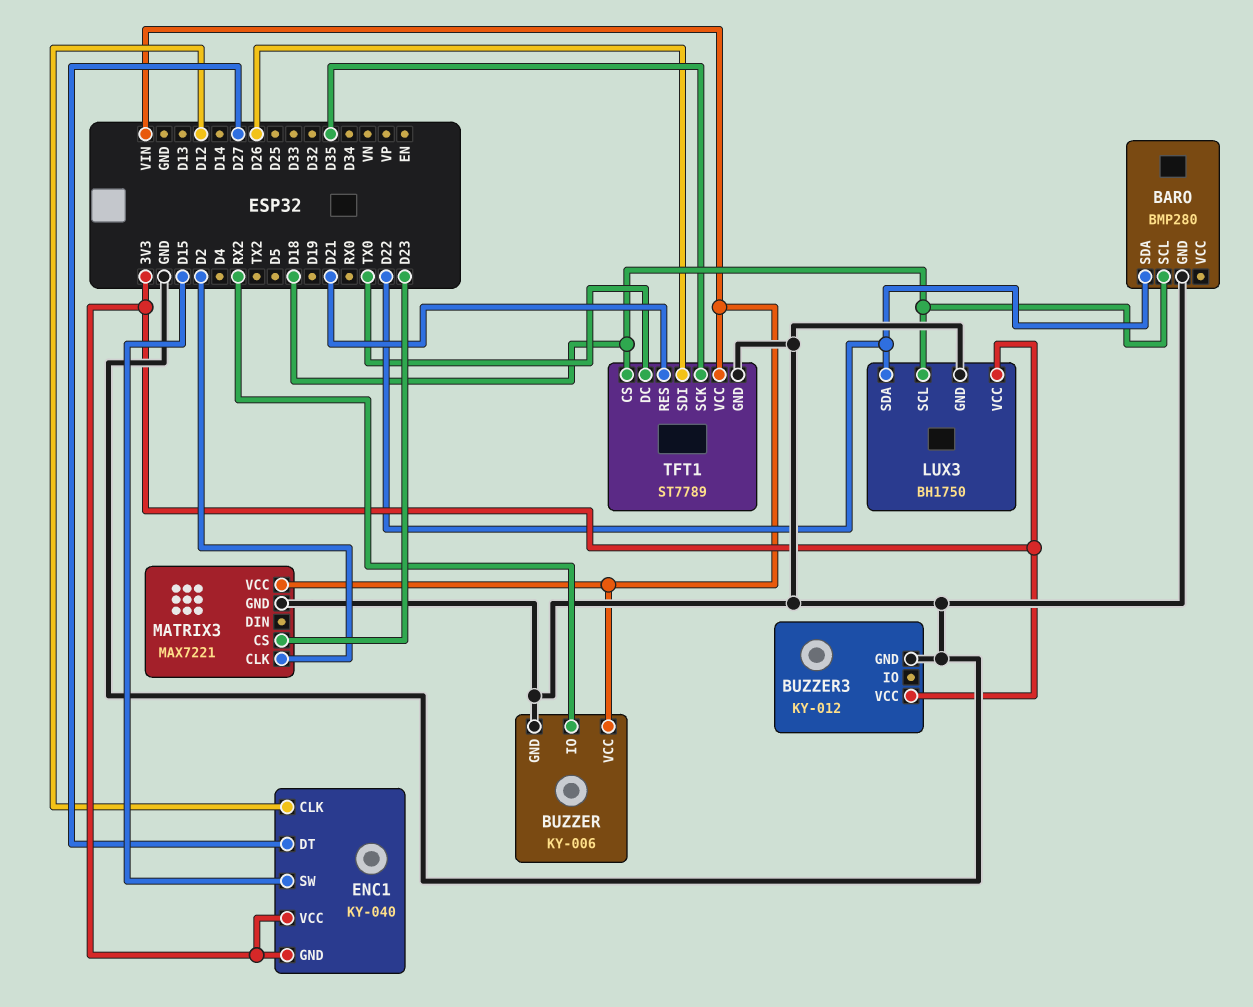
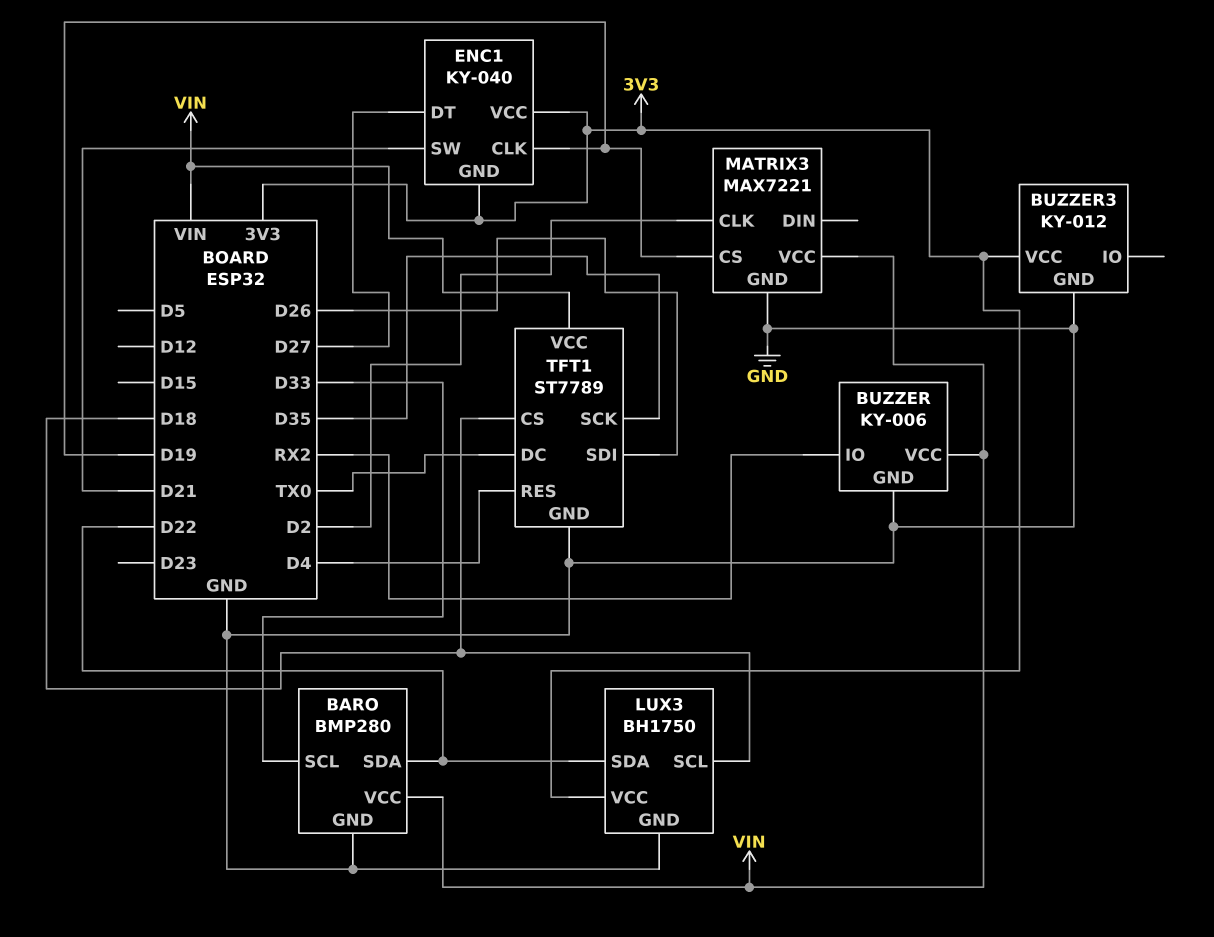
BARO pin SCL: D18 -> D33
BARO pin VCC: none -> VIN
ENC1 pin CLK: D12 -> D19
ENC1 pin SW: D15 -> D21
MATRIX3 pin CS: D23 -> D19
TFT1 pin RES: D21 -> D4

